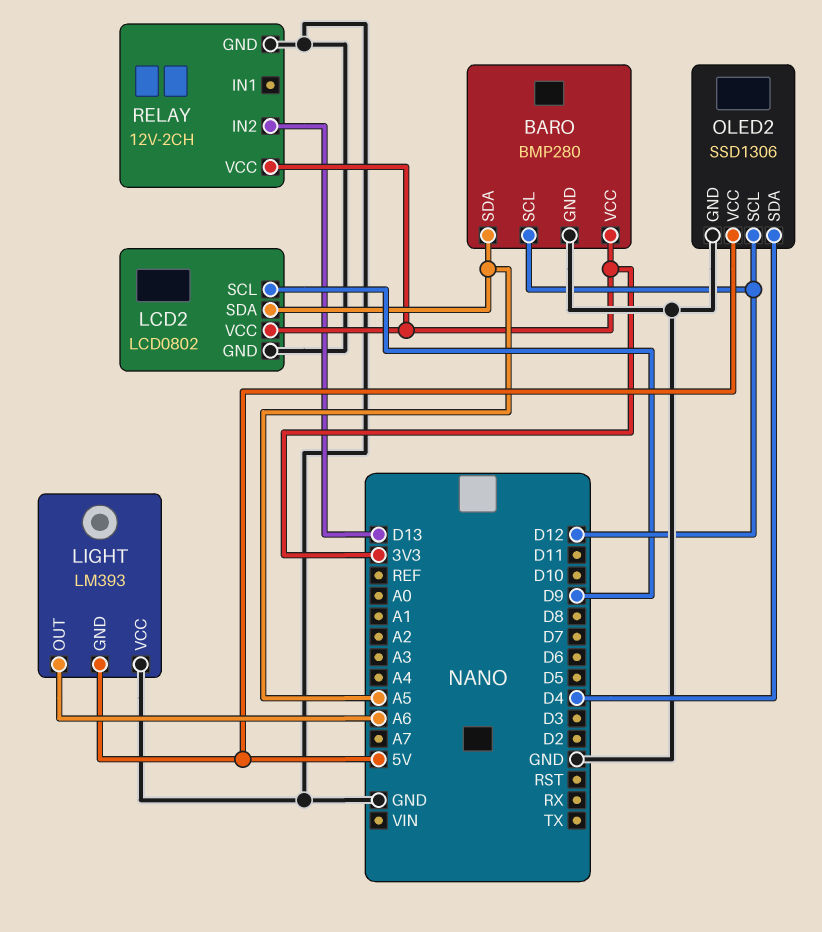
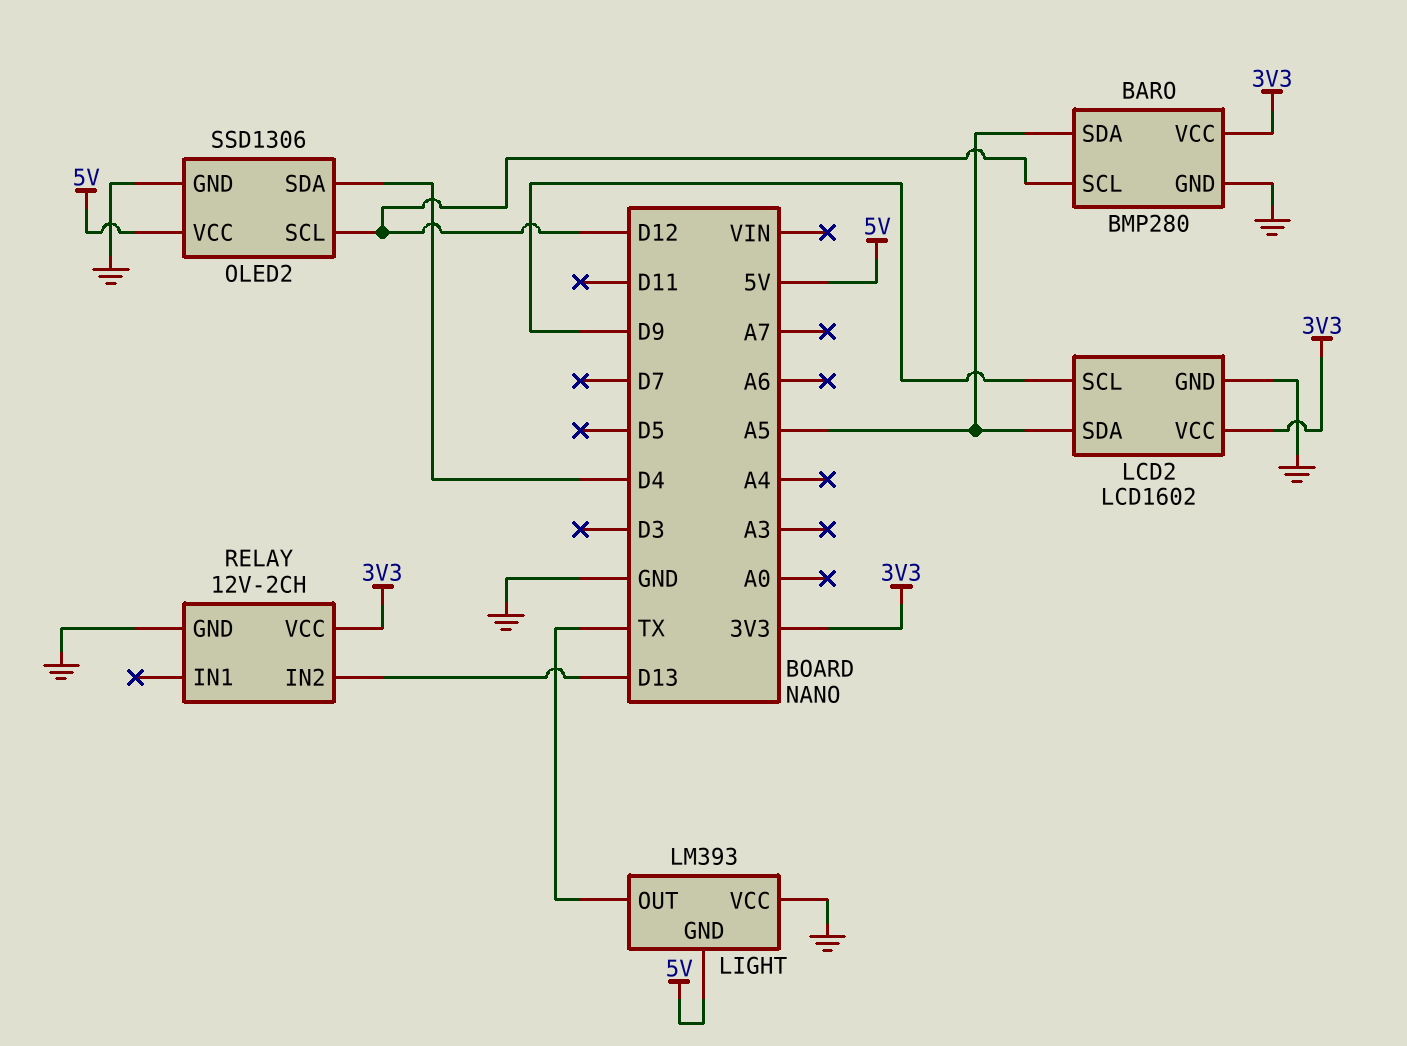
LCD2: LCD0802 -> LCD1602
LIGHT pin OUT: A6 -> TX

